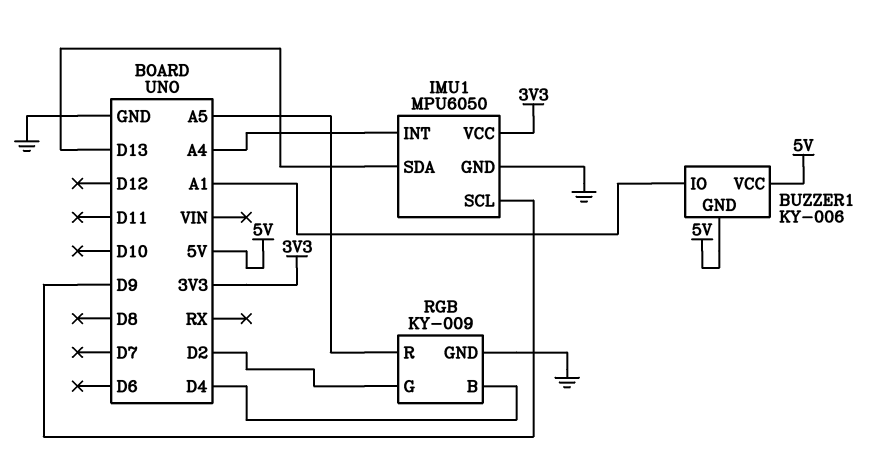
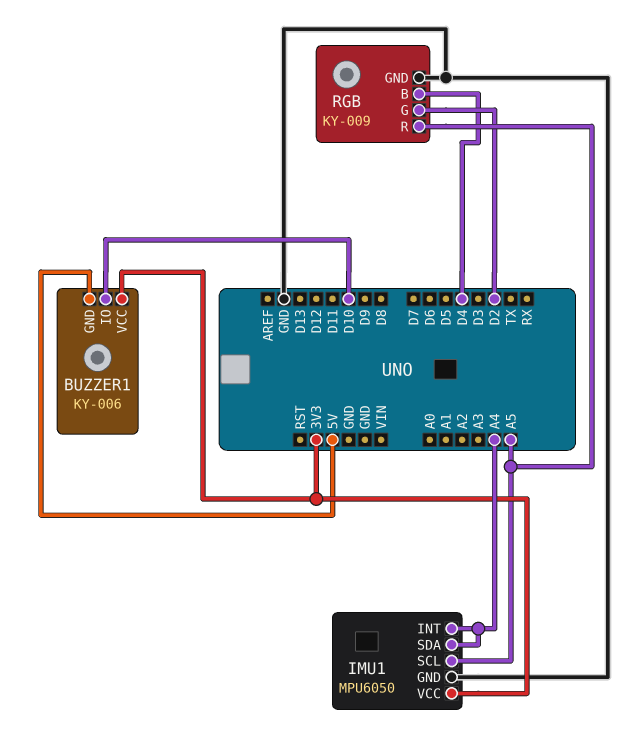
BUZZER1 pin IO: A1 -> D10
BUZZER1 pin VCC: 5V -> 3V3
IMU1 pin SCL: D9 -> A5
IMU1 pin SDA: D13 -> A4

